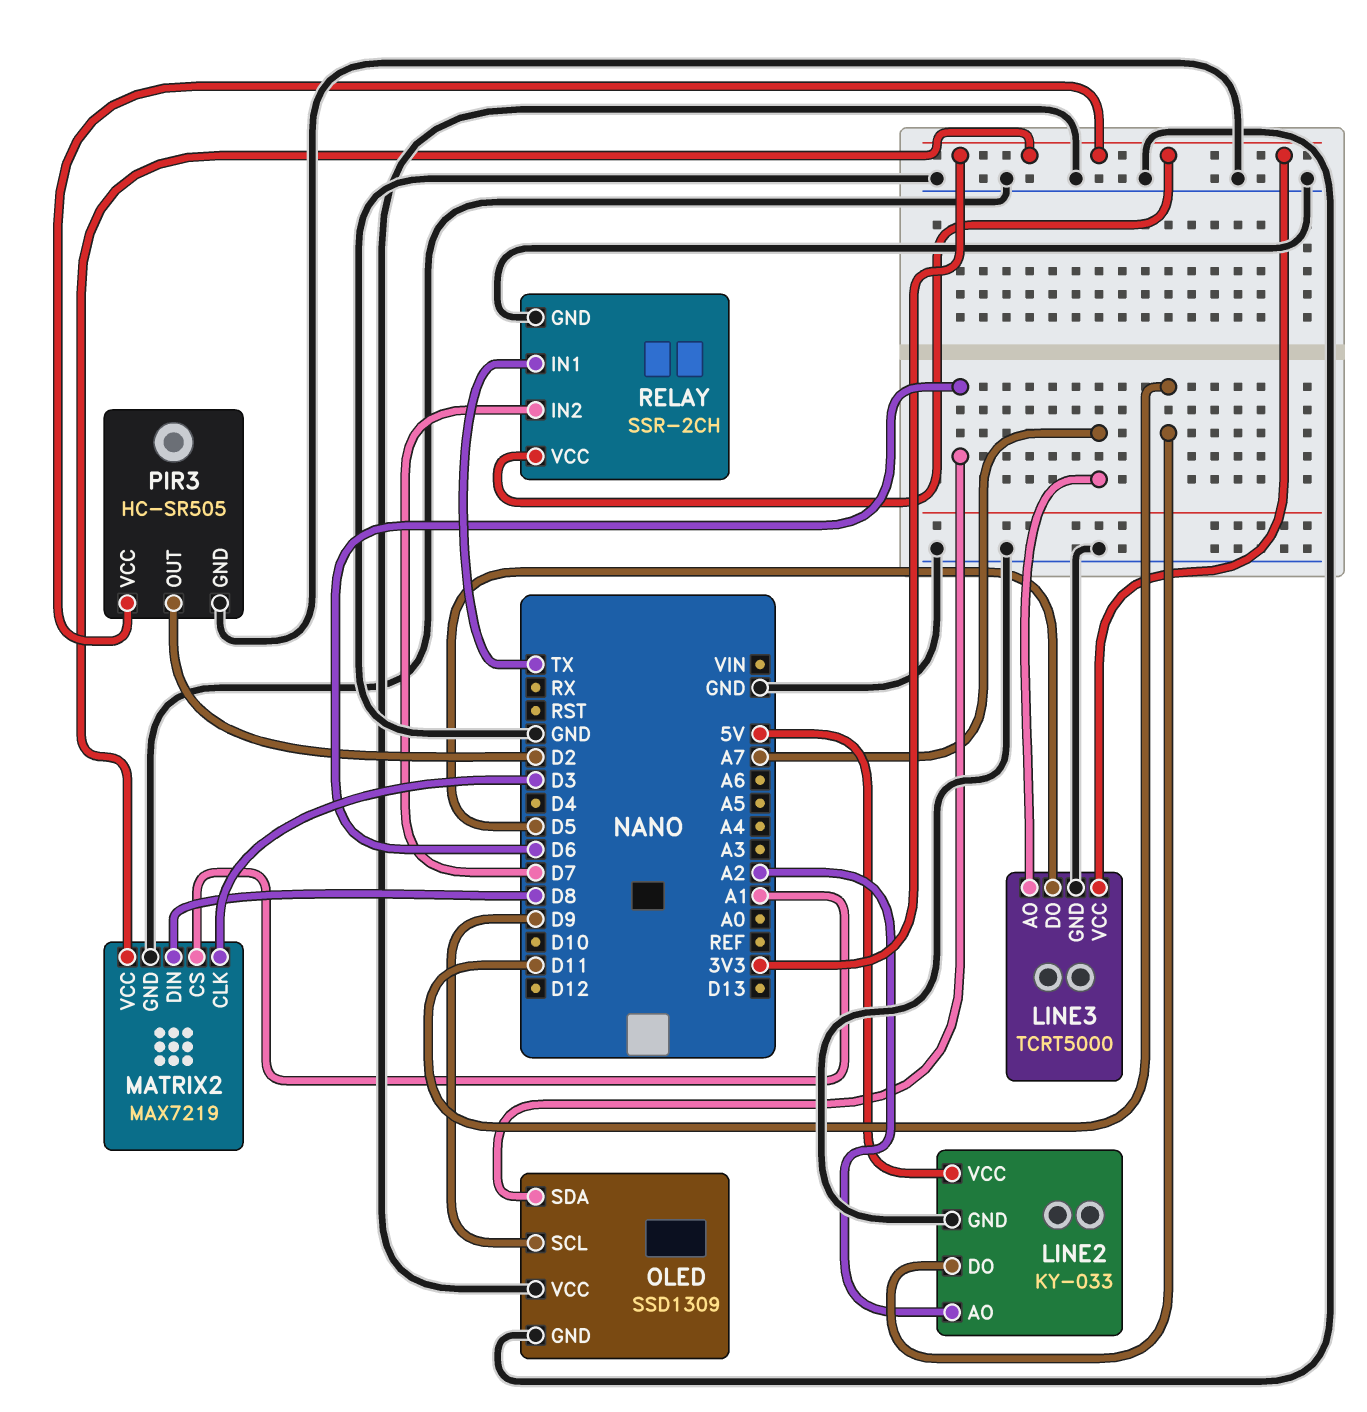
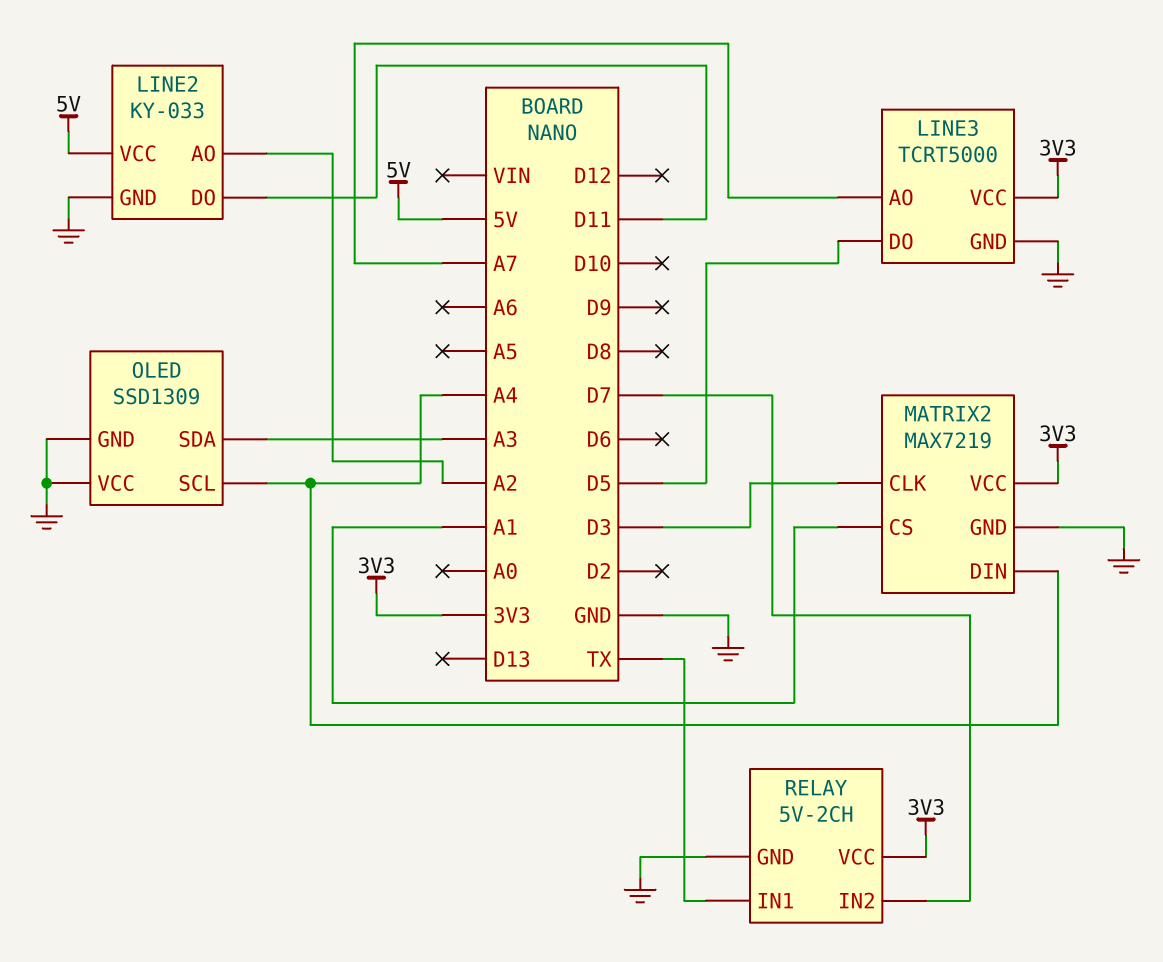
MATRIX2 pin DIN: D8 -> A4
OLED pin SCL: D9 -> A4
OLED pin SDA: D6 -> A3
PIR3: HC-SR505 -> none
PIR3 pin GND: GND -> none
PIR3 pin OUT: D2 -> none
PIR3 pin VCC: 3V3 -> none
RELAY: SSR-2CH -> 5V-2CH

